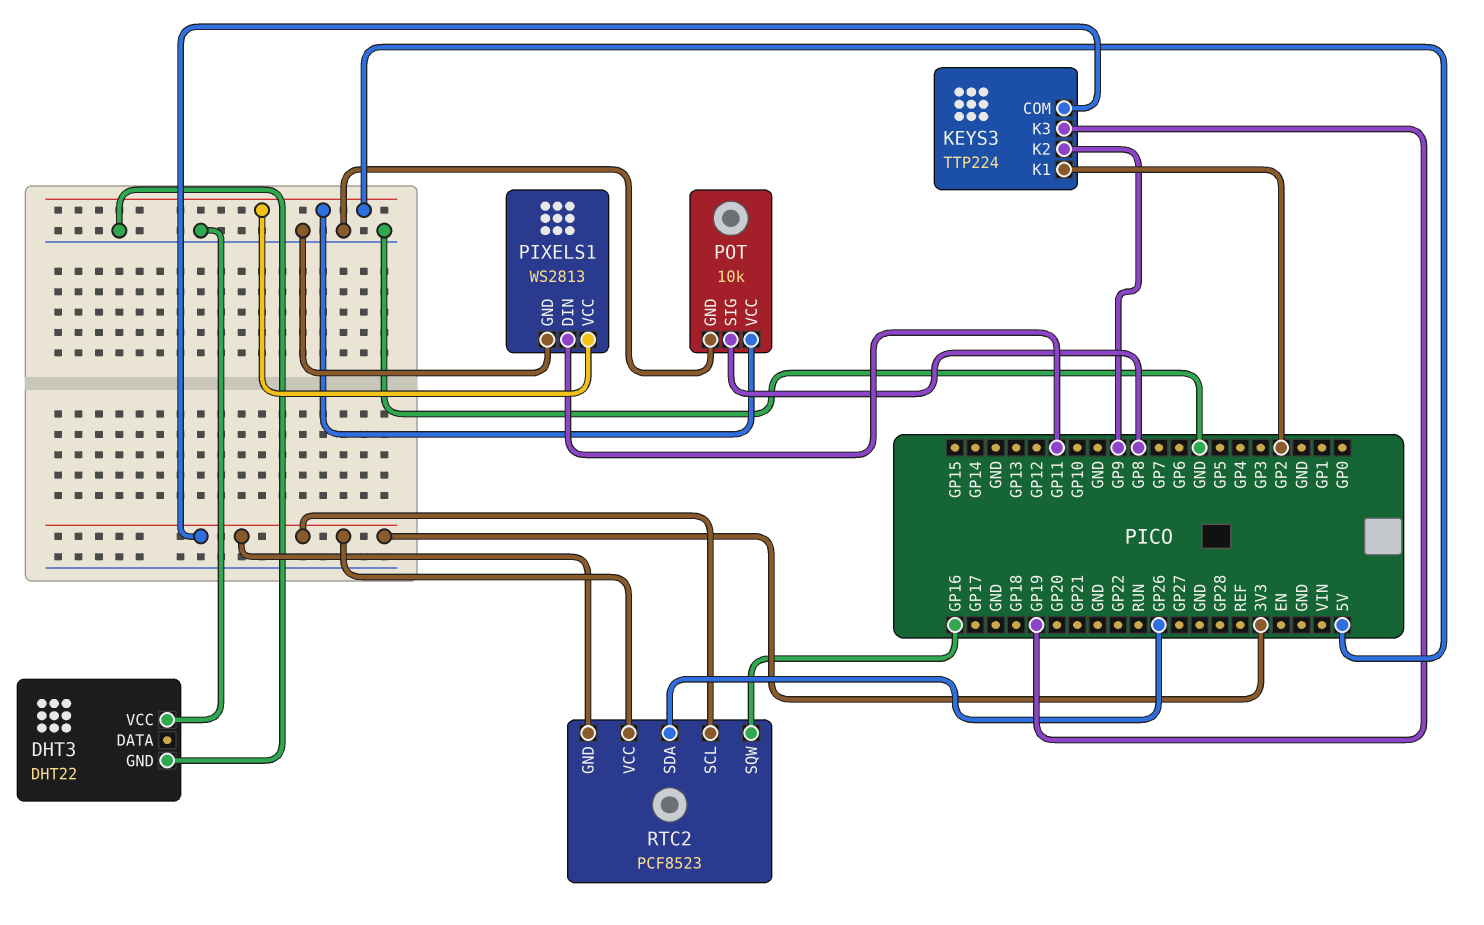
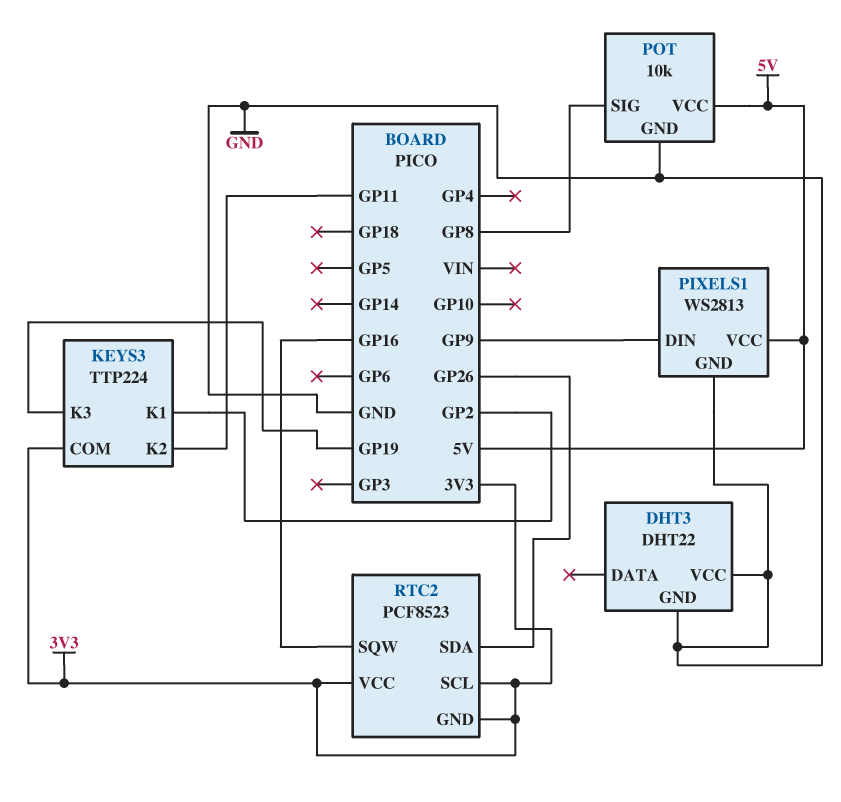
KEYS3 pin K2: GP9 -> GP11
PIXELS1 pin DIN: GP11 -> GP9

